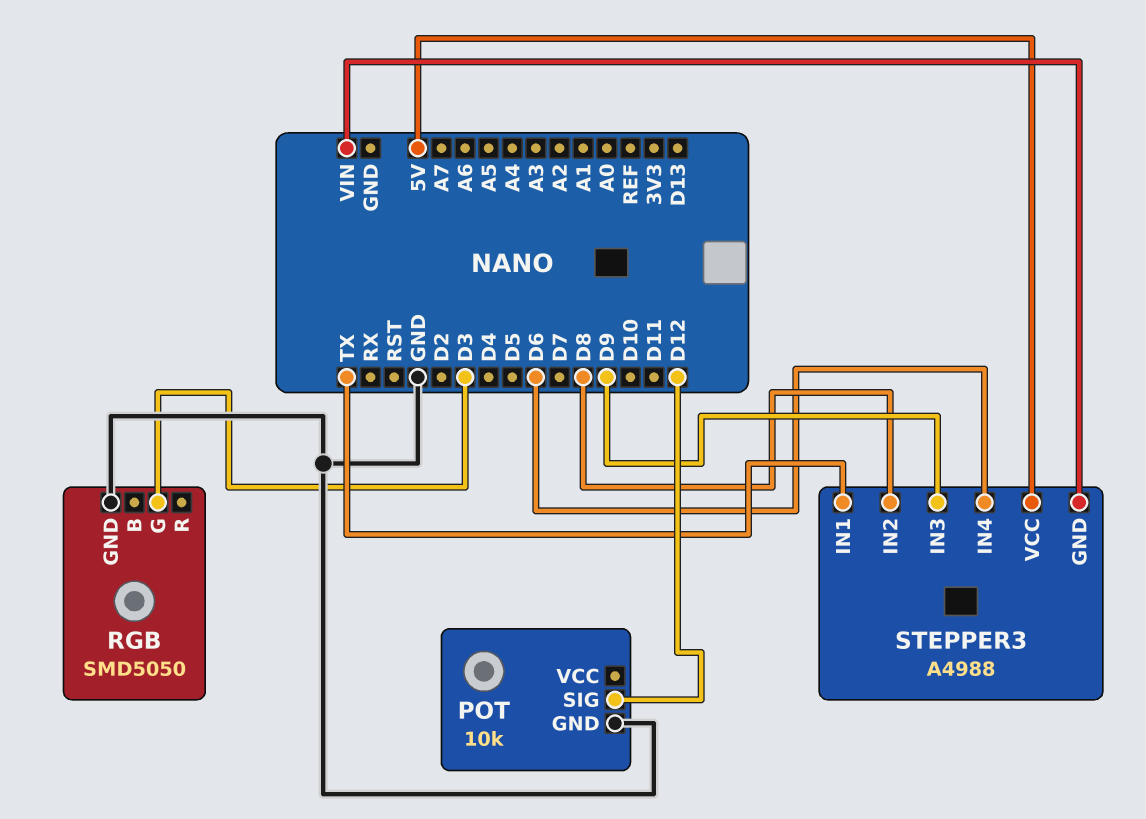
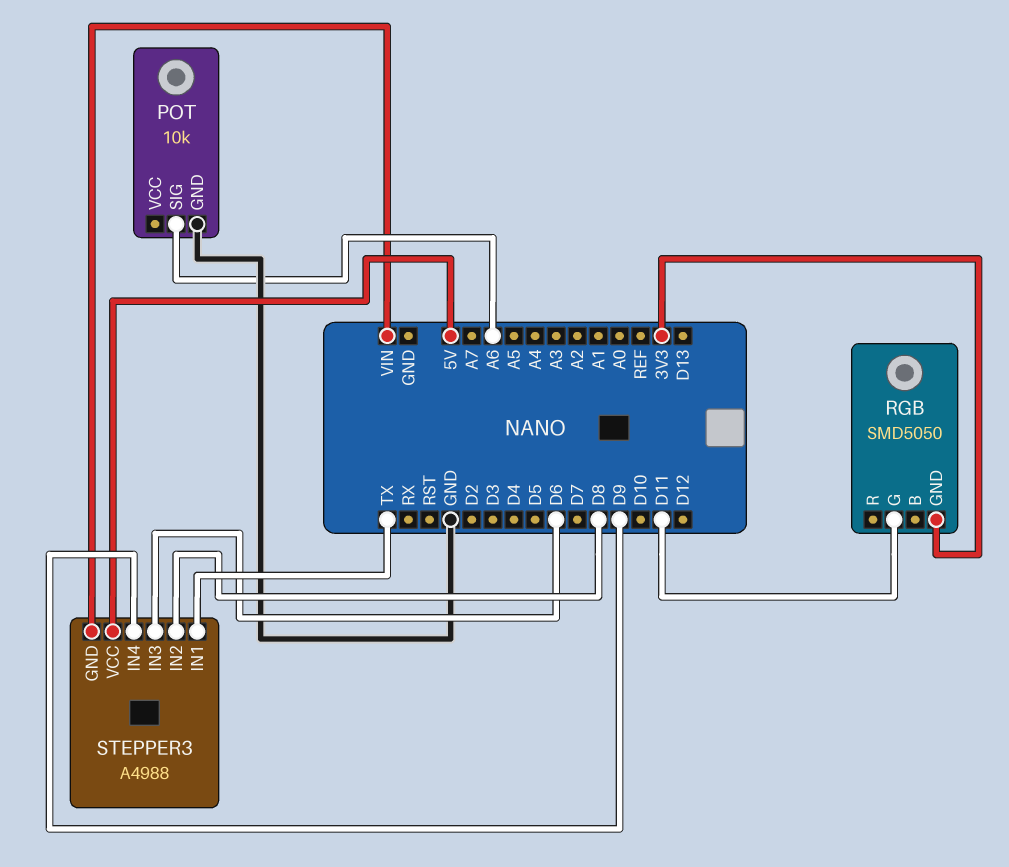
POT pin SIG: D12 -> A6
RGB pin G: D3 -> D11
RGB pin GND: GND -> 3V3
STEPPER3 pin IN3: D9 -> D6
STEPPER3 pin IN4: D6 -> D9

